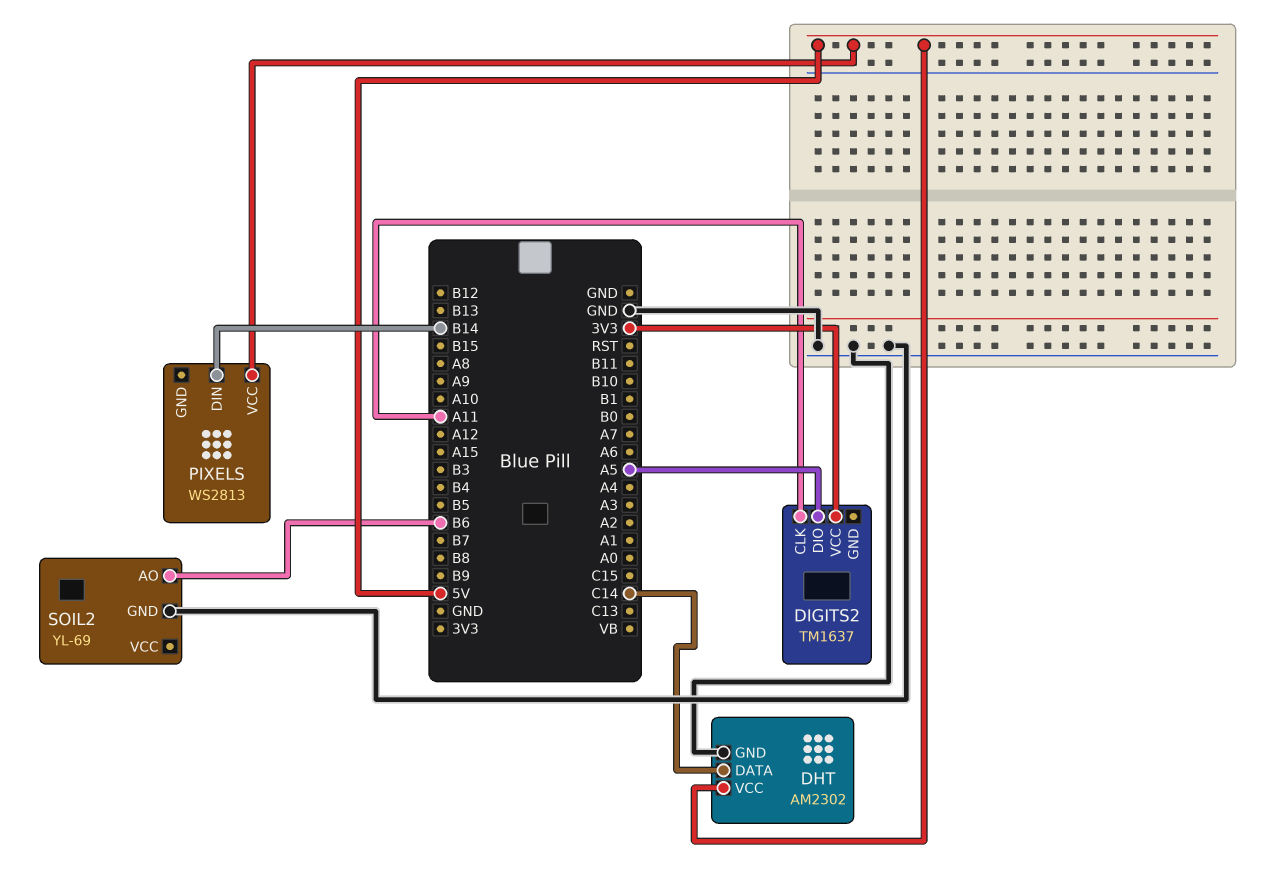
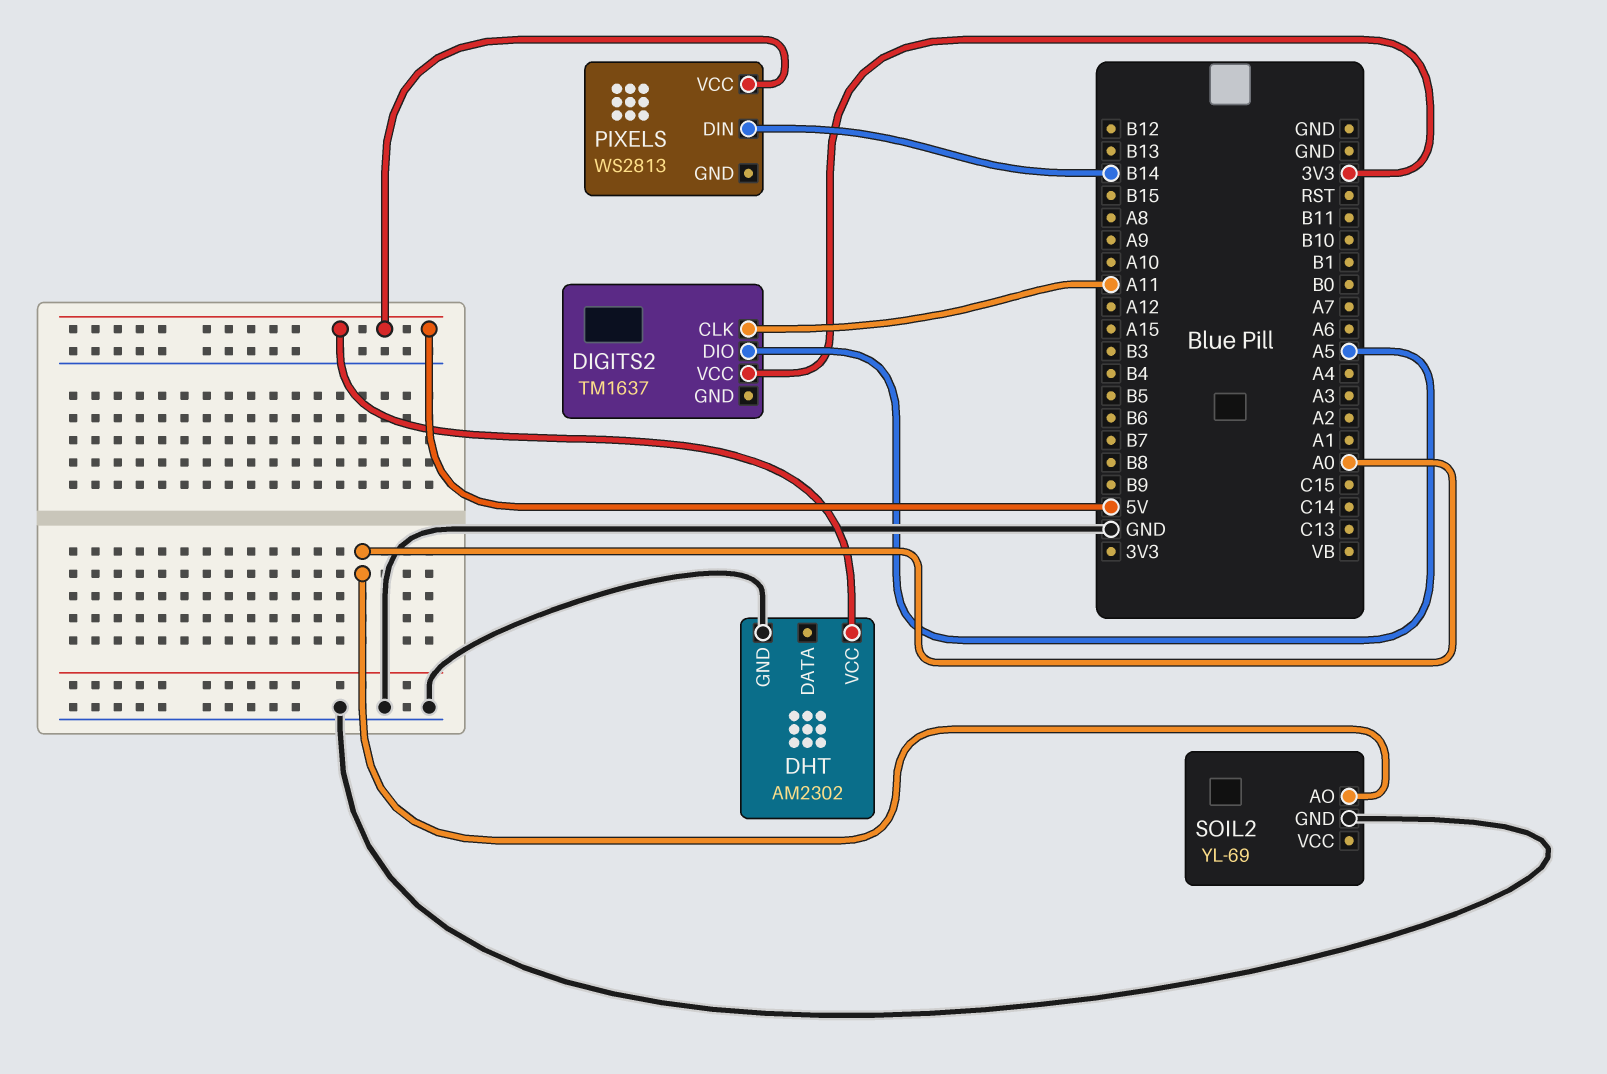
DHT pin DATA: C14 -> none
SOIL2 pin AO: B6 -> A0

